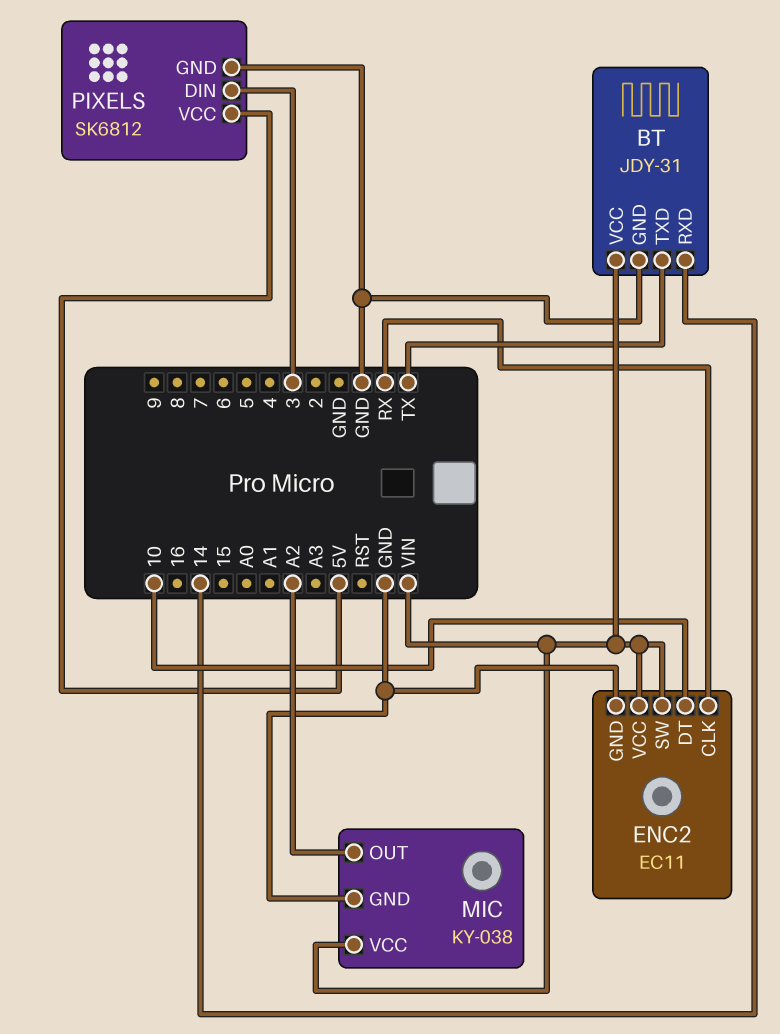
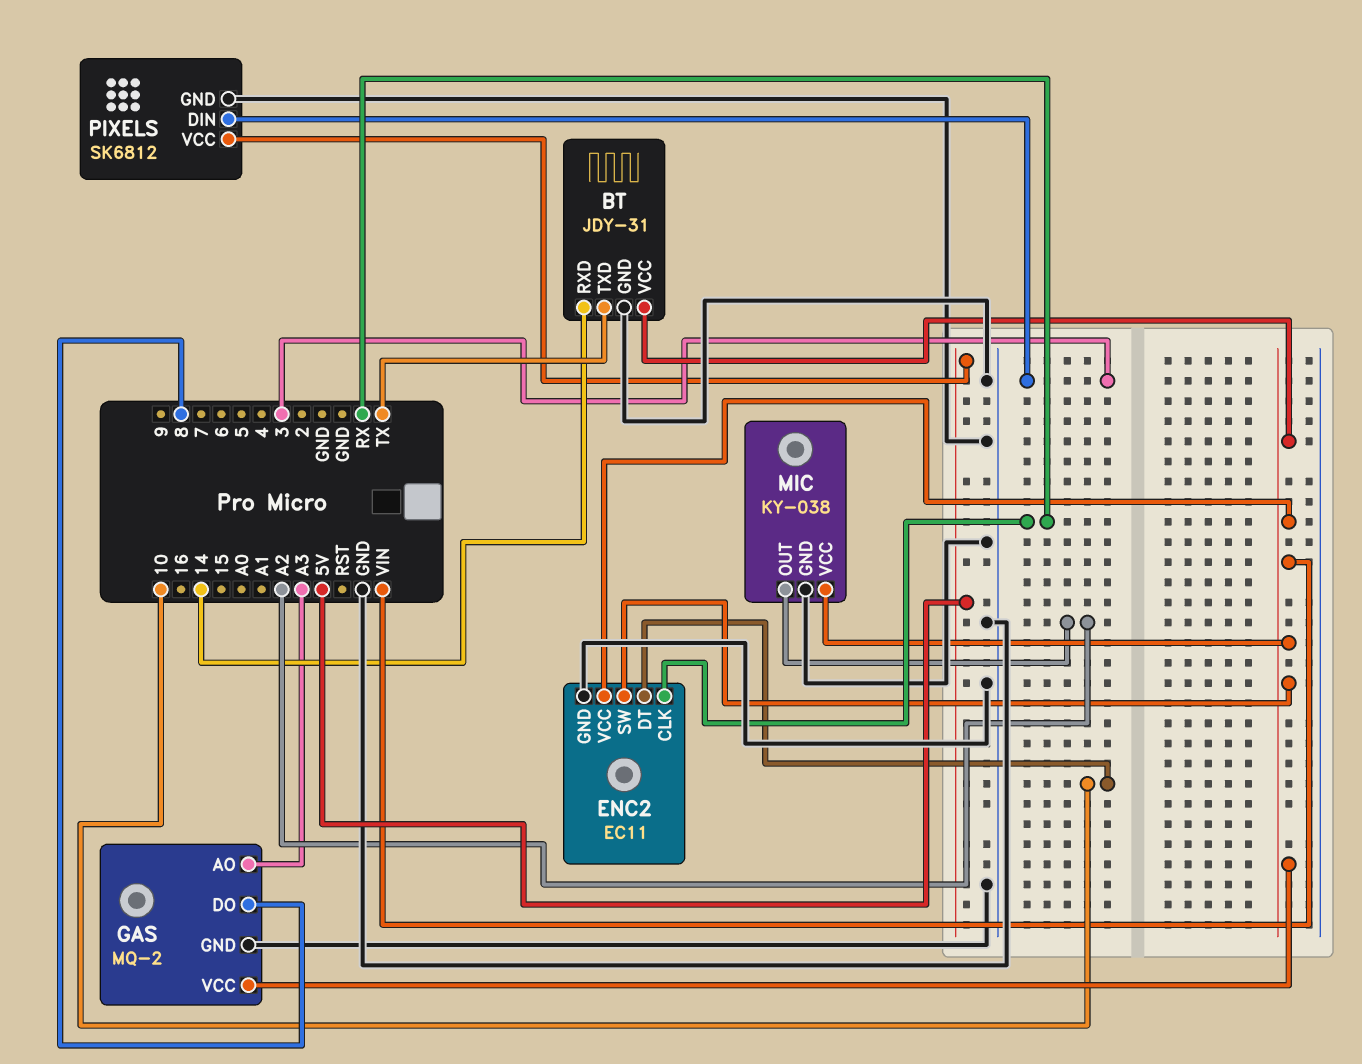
GAS: none -> MQ-2
GAS pin AO: none -> A3
GAS pin DO: none -> 8
GAS pin GND: none -> GND
GAS pin VCC: none -> VIN

